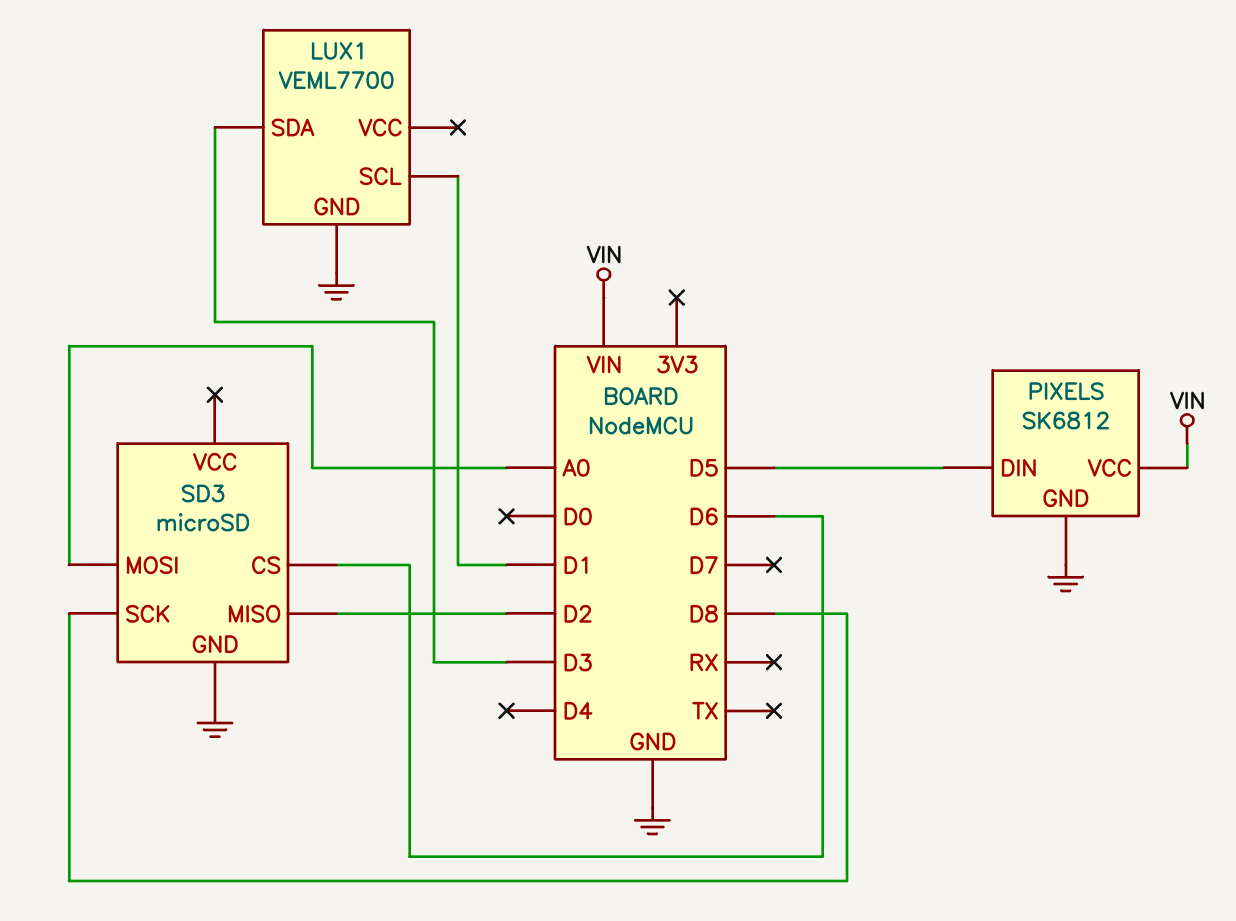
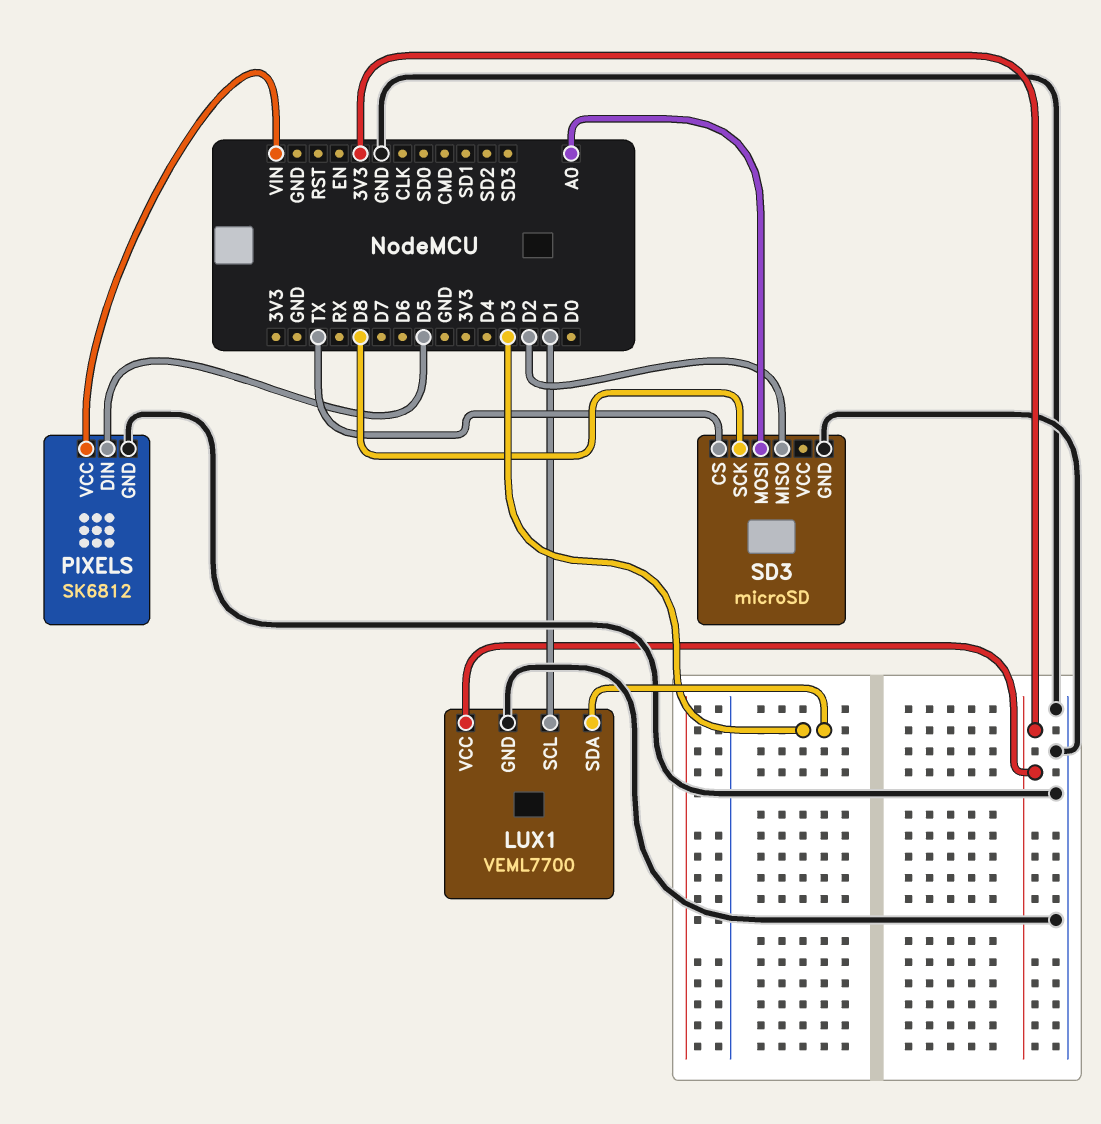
LUX1 pin VCC: none -> 3V3
SD3 pin CS: D6 -> TX

